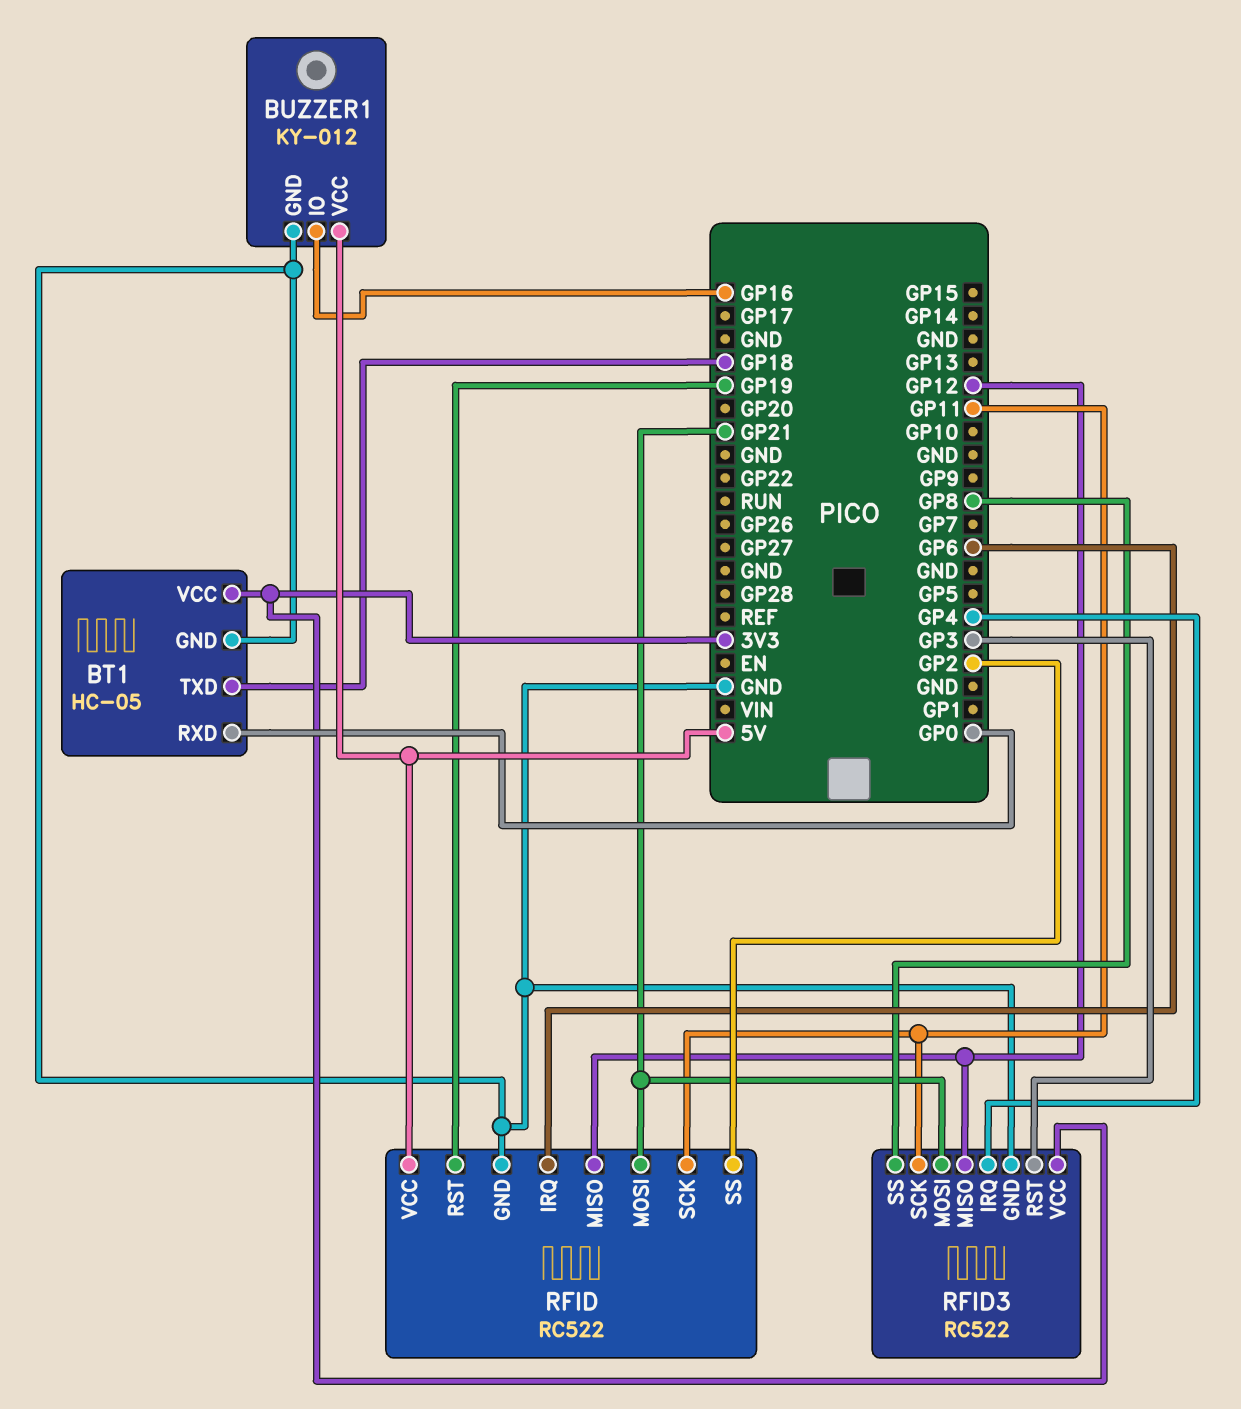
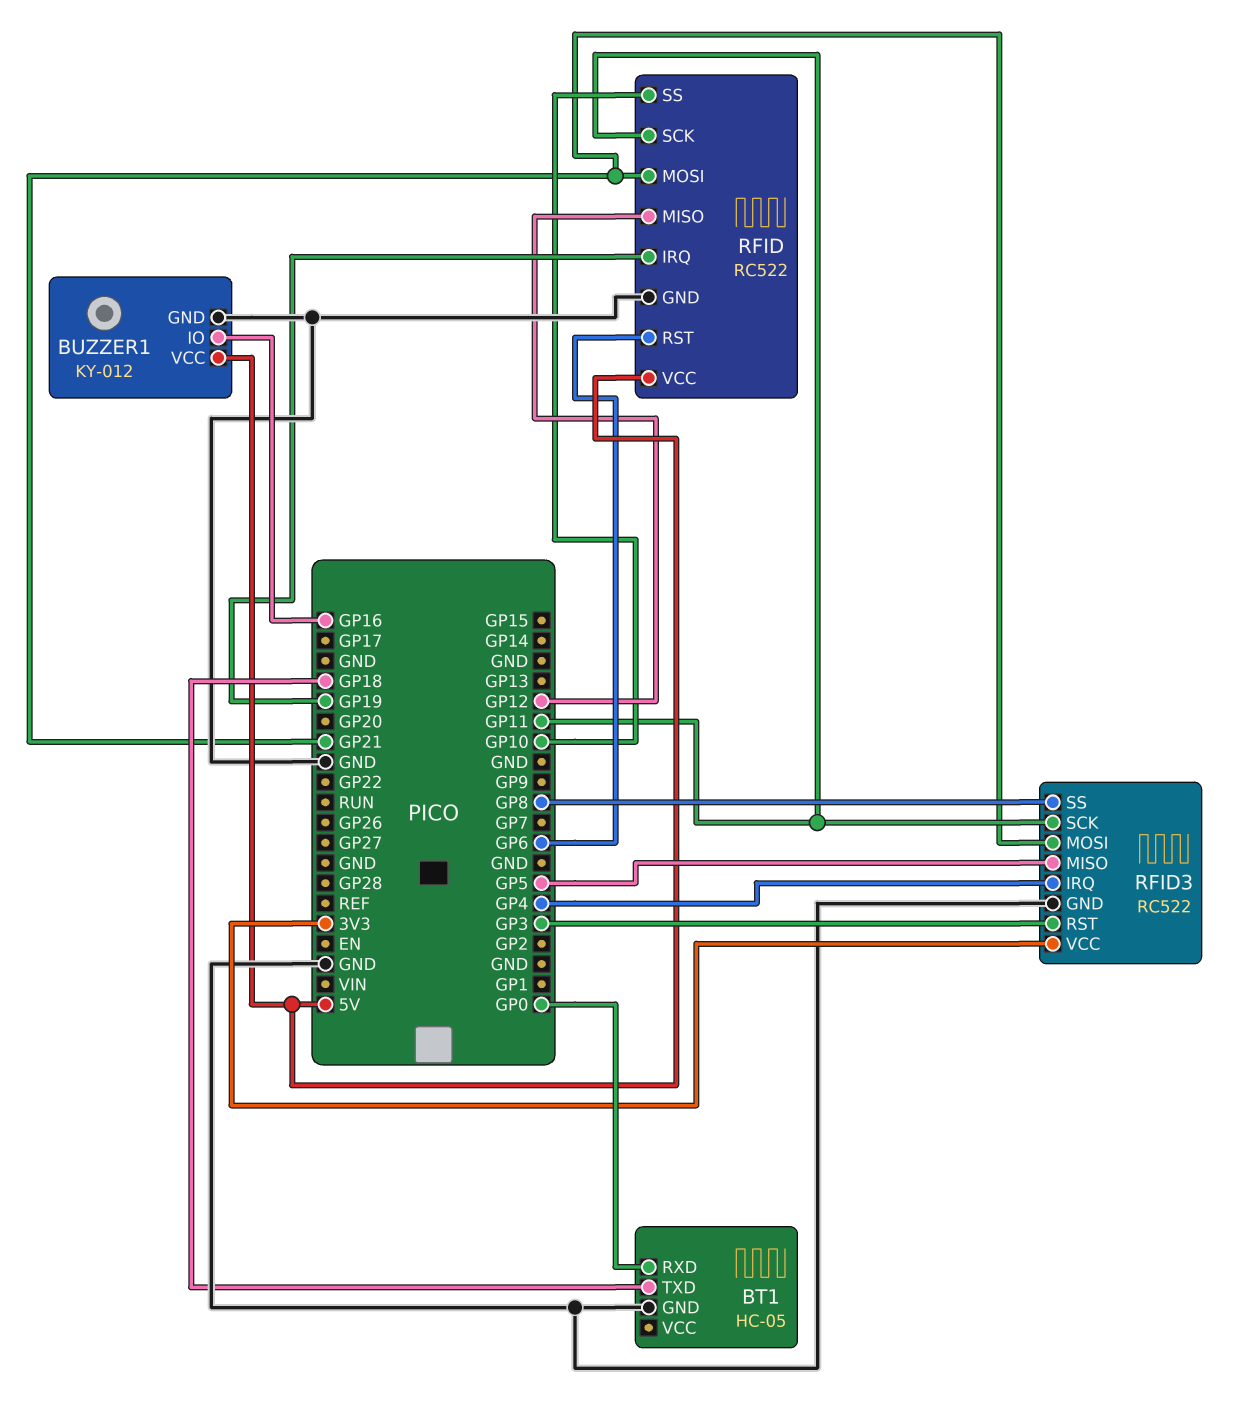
BT1 pin VCC: 3V3 -> none
RFID pin IRQ: GP6 -> GP19
RFID pin RST: GP19 -> GP6
RFID pin SS: GP2 -> GP10
RFID3 pin MISO: GP12 -> GP5

